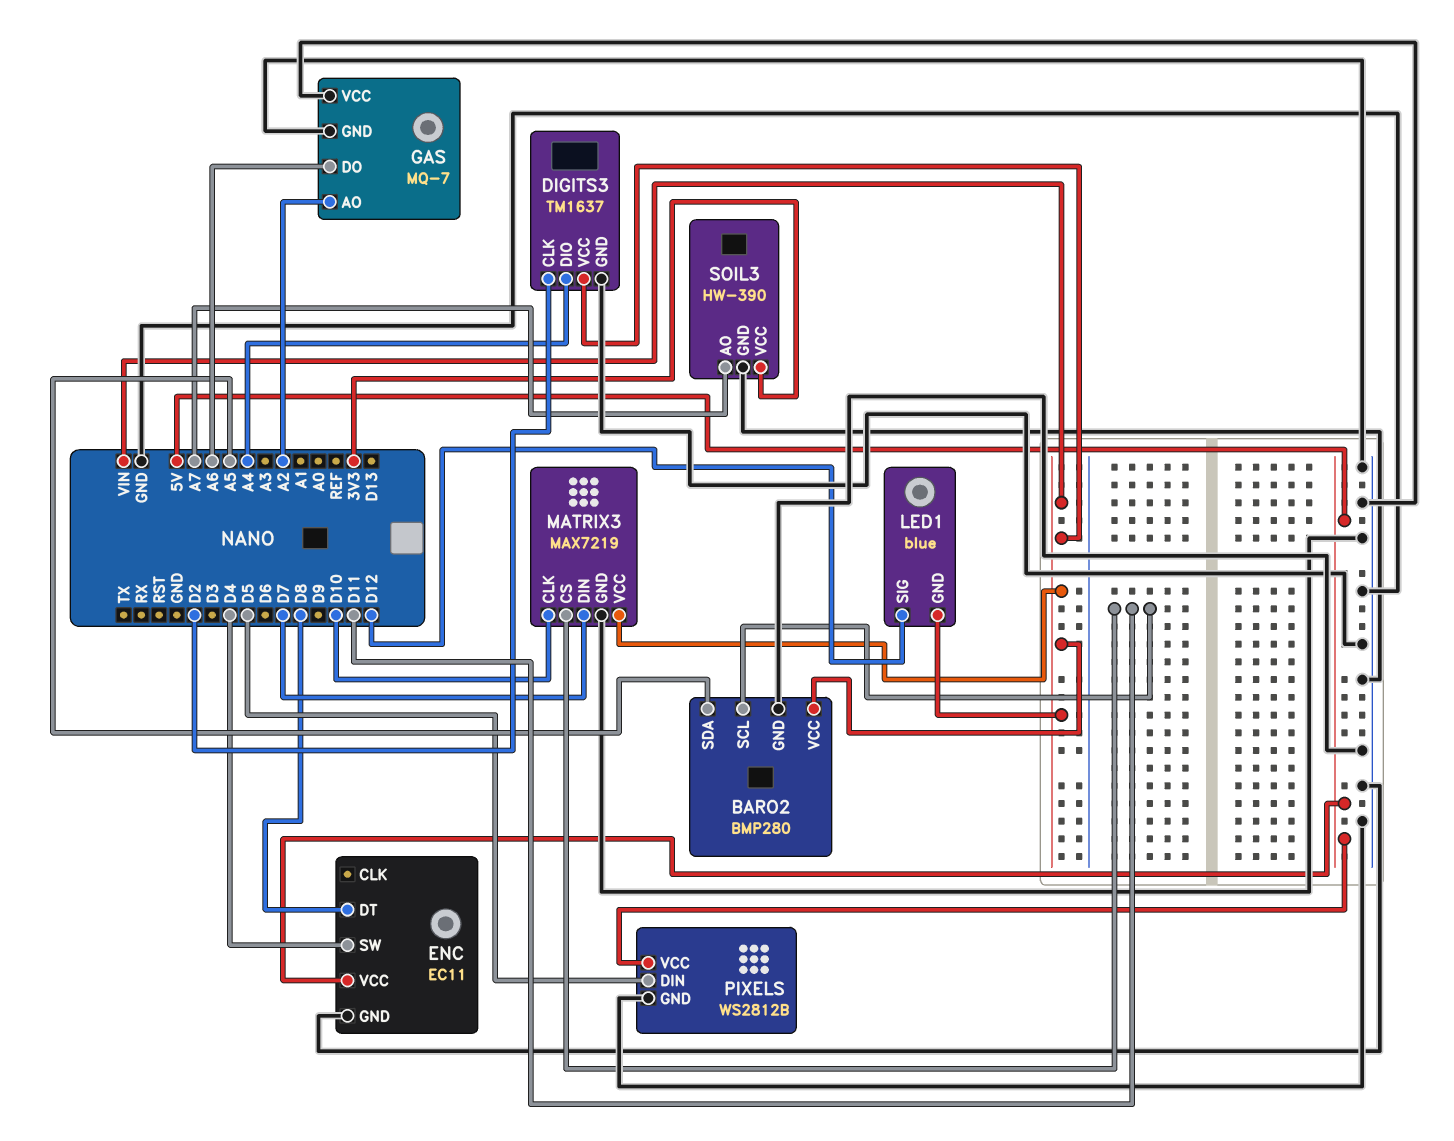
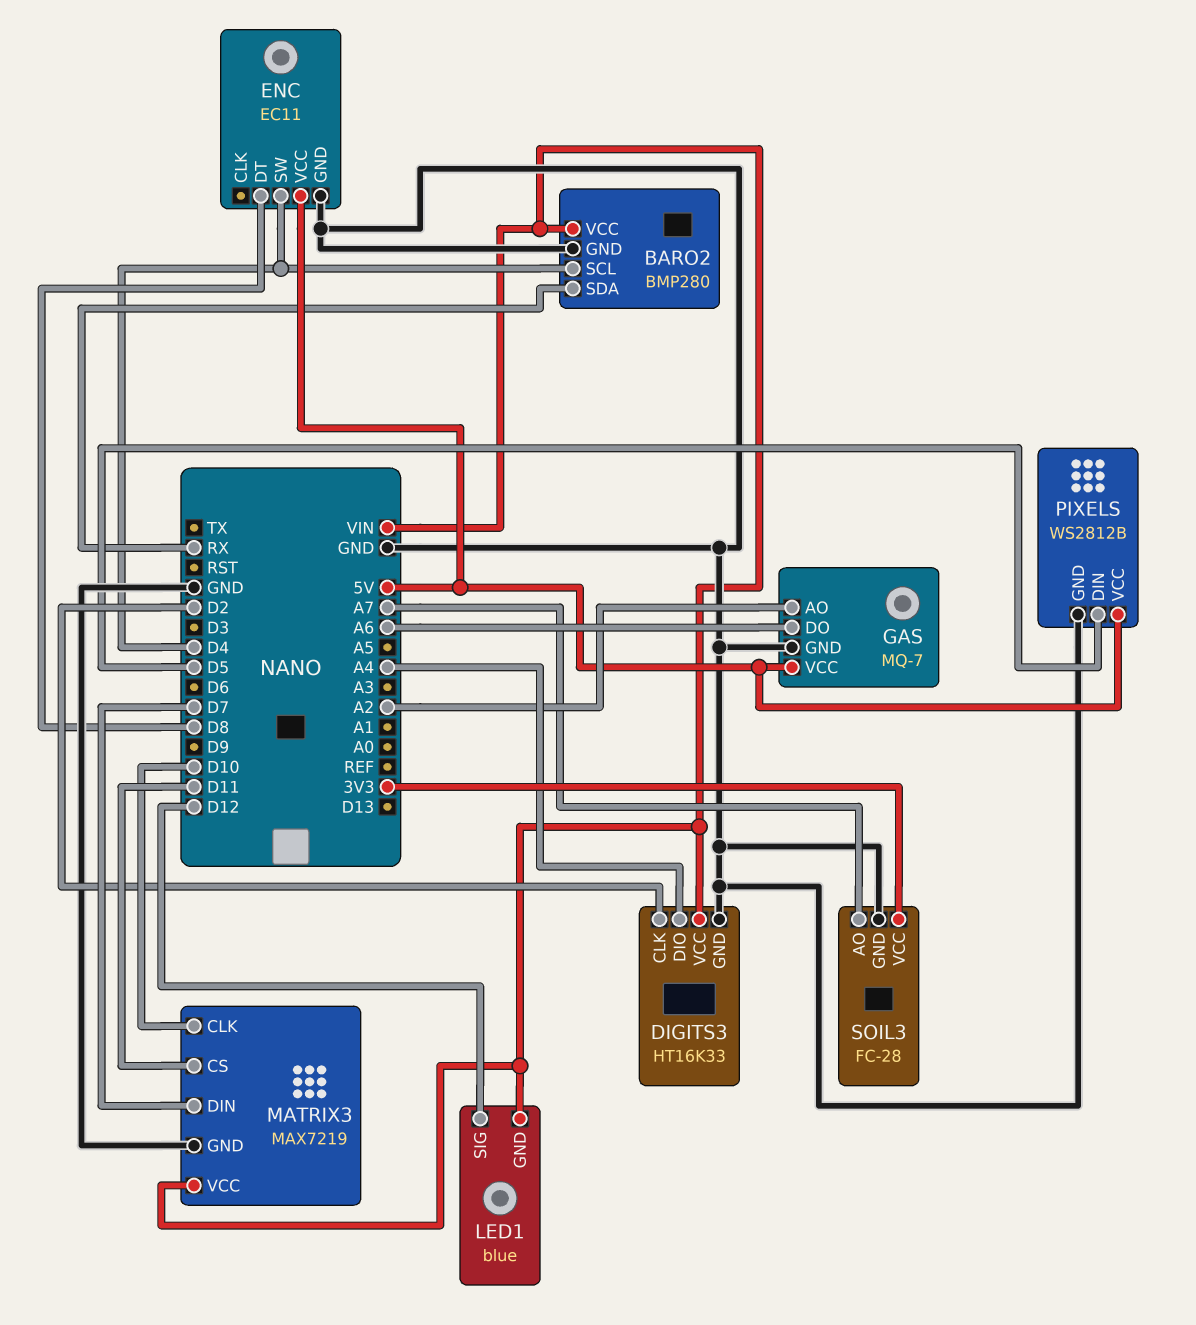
BARO2 pin SCL: D11 -> D4
BARO2 pin SDA: A5 -> RX
DIGITS3: TM1637 -> HT16K33
GAS pin VCC: GND -> 5V
SOIL3: HW-390 -> FC-28

